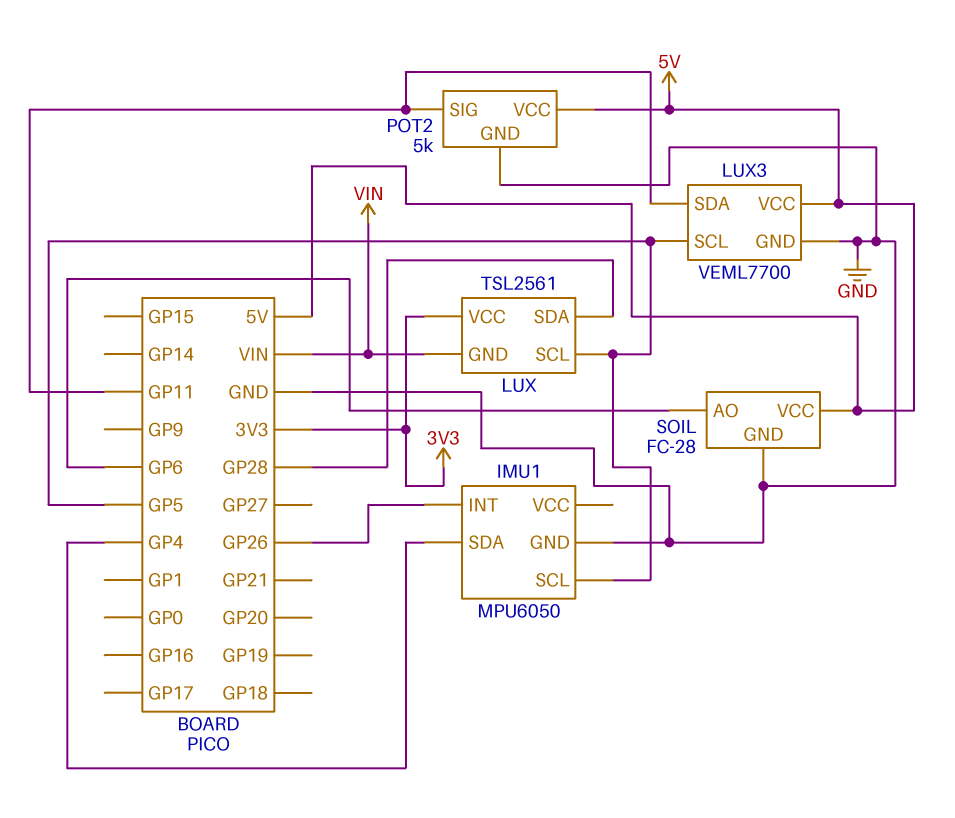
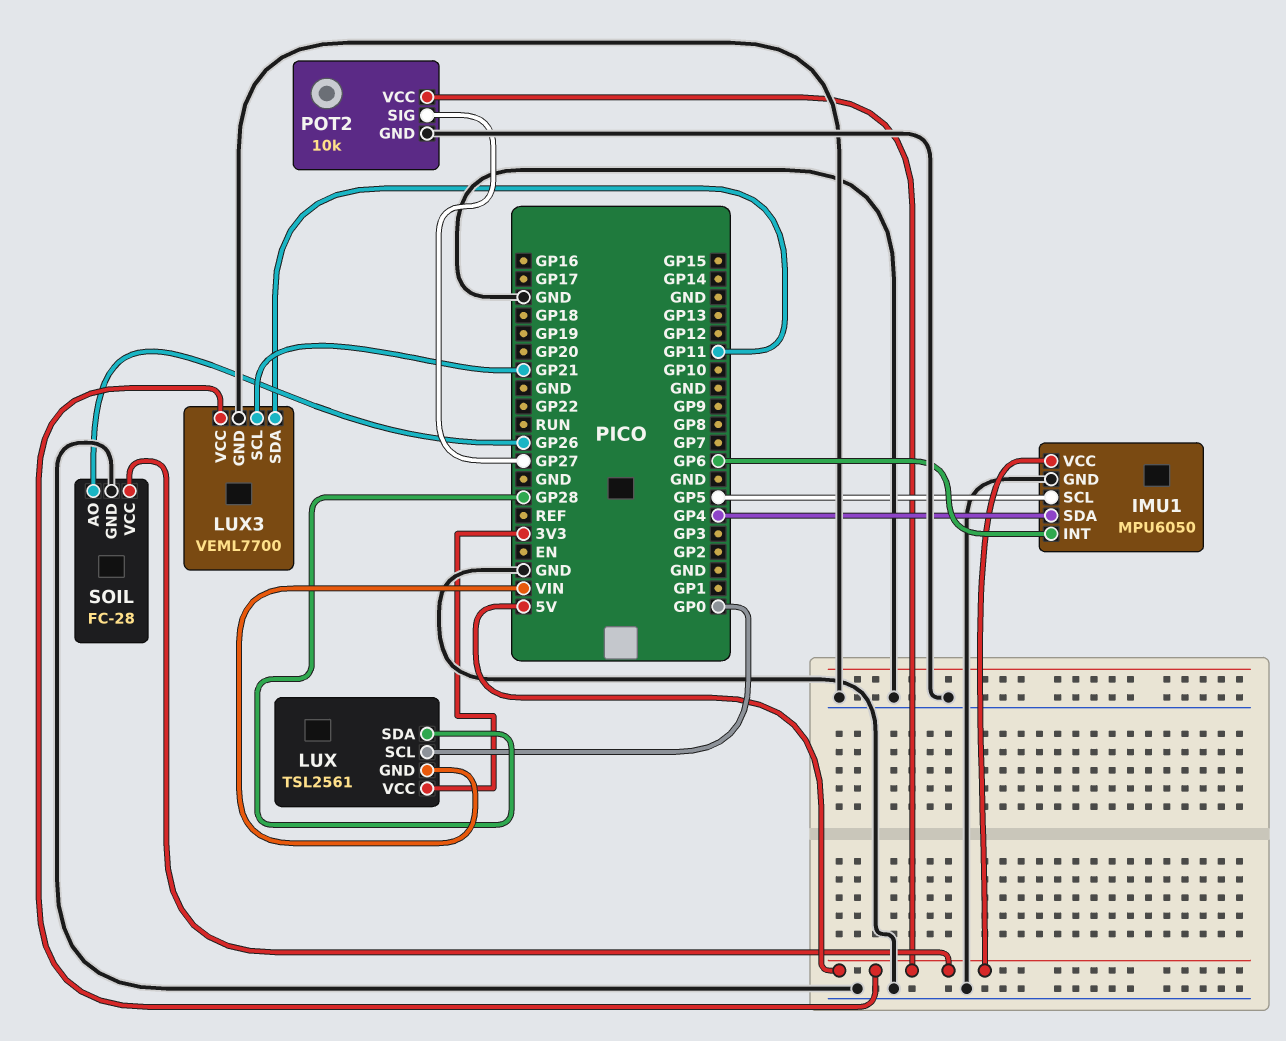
IMU1 pin INT: GP26 -> GP6
IMU1 pin VCC: none -> 5V
LUX pin SCL: GP5 -> GP0
LUX3 pin SCL: GP5 -> GP21
POT2: 5k -> 10k
POT2 pin SIG: GP11 -> GP27
SOIL pin AO: GP6 -> GP26

